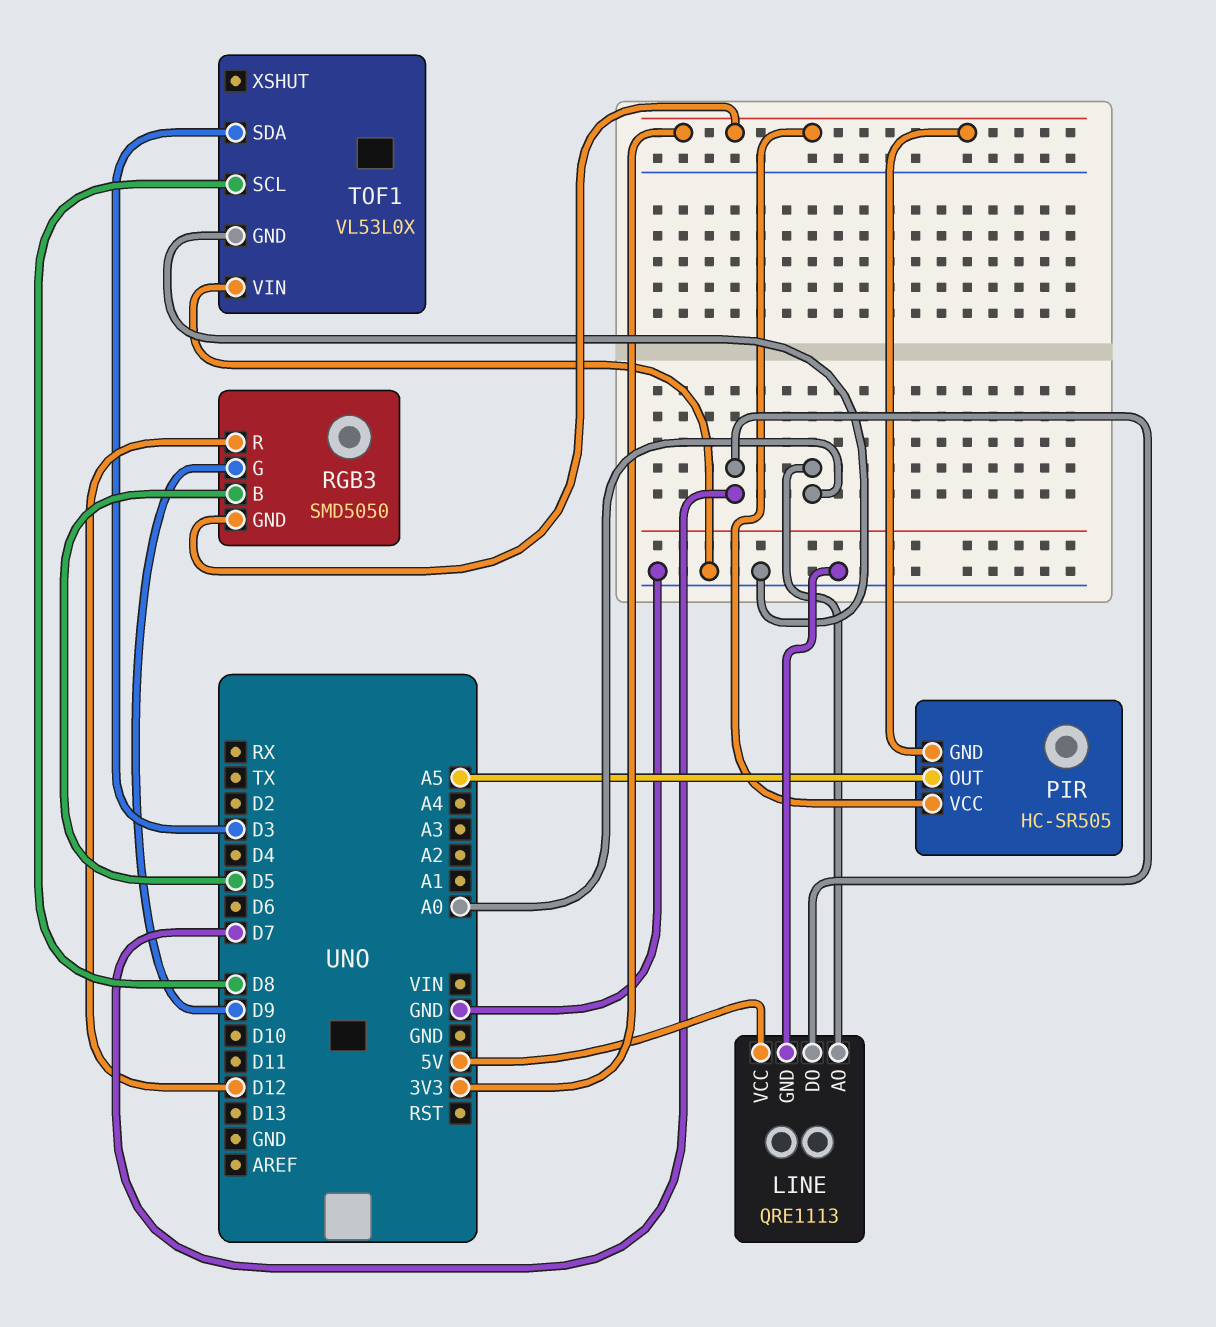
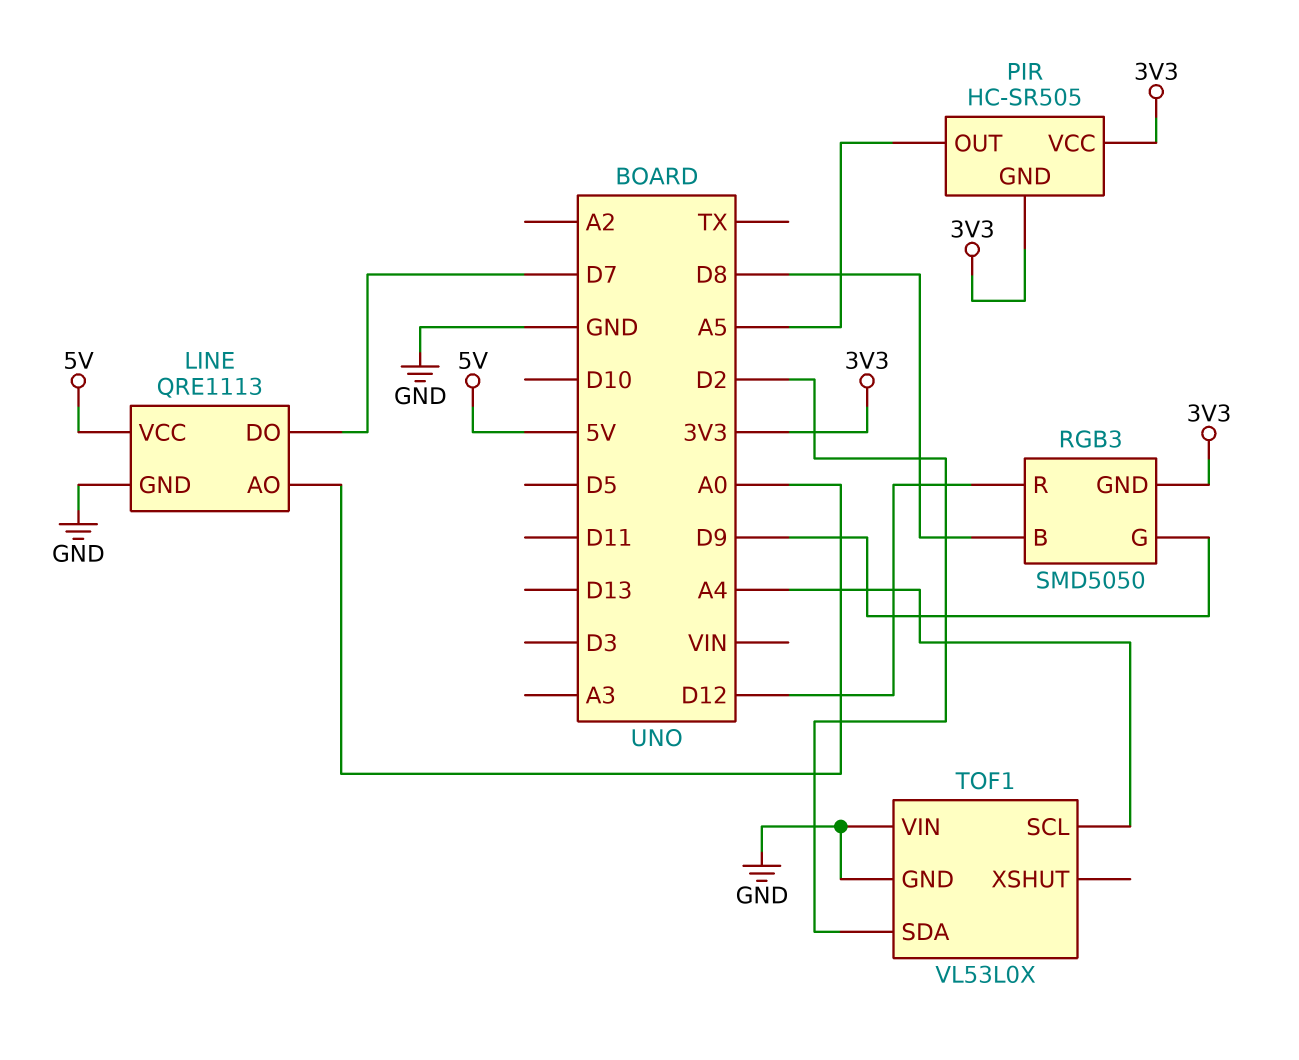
RGB3 pin B: D5 -> D8
TOF1 pin SCL: D8 -> A4
TOF1 pin SDA: D3 -> D2

